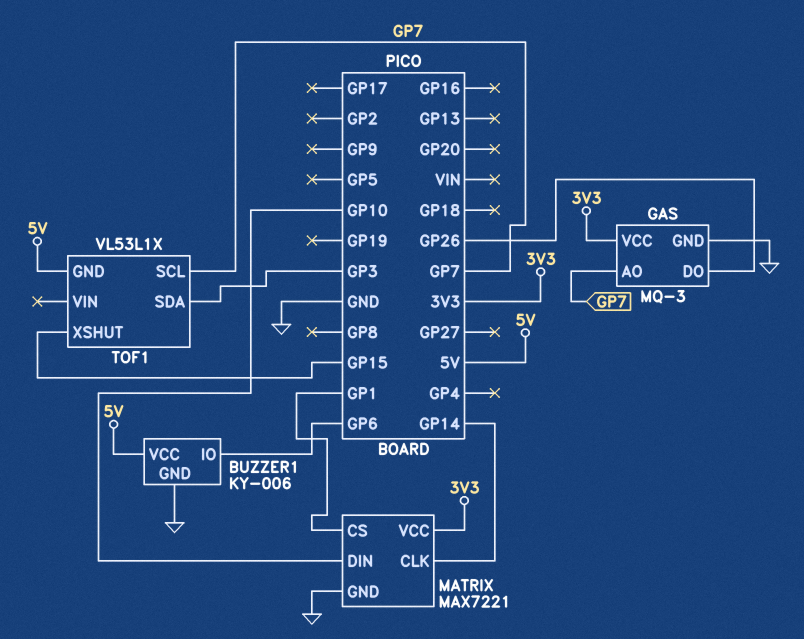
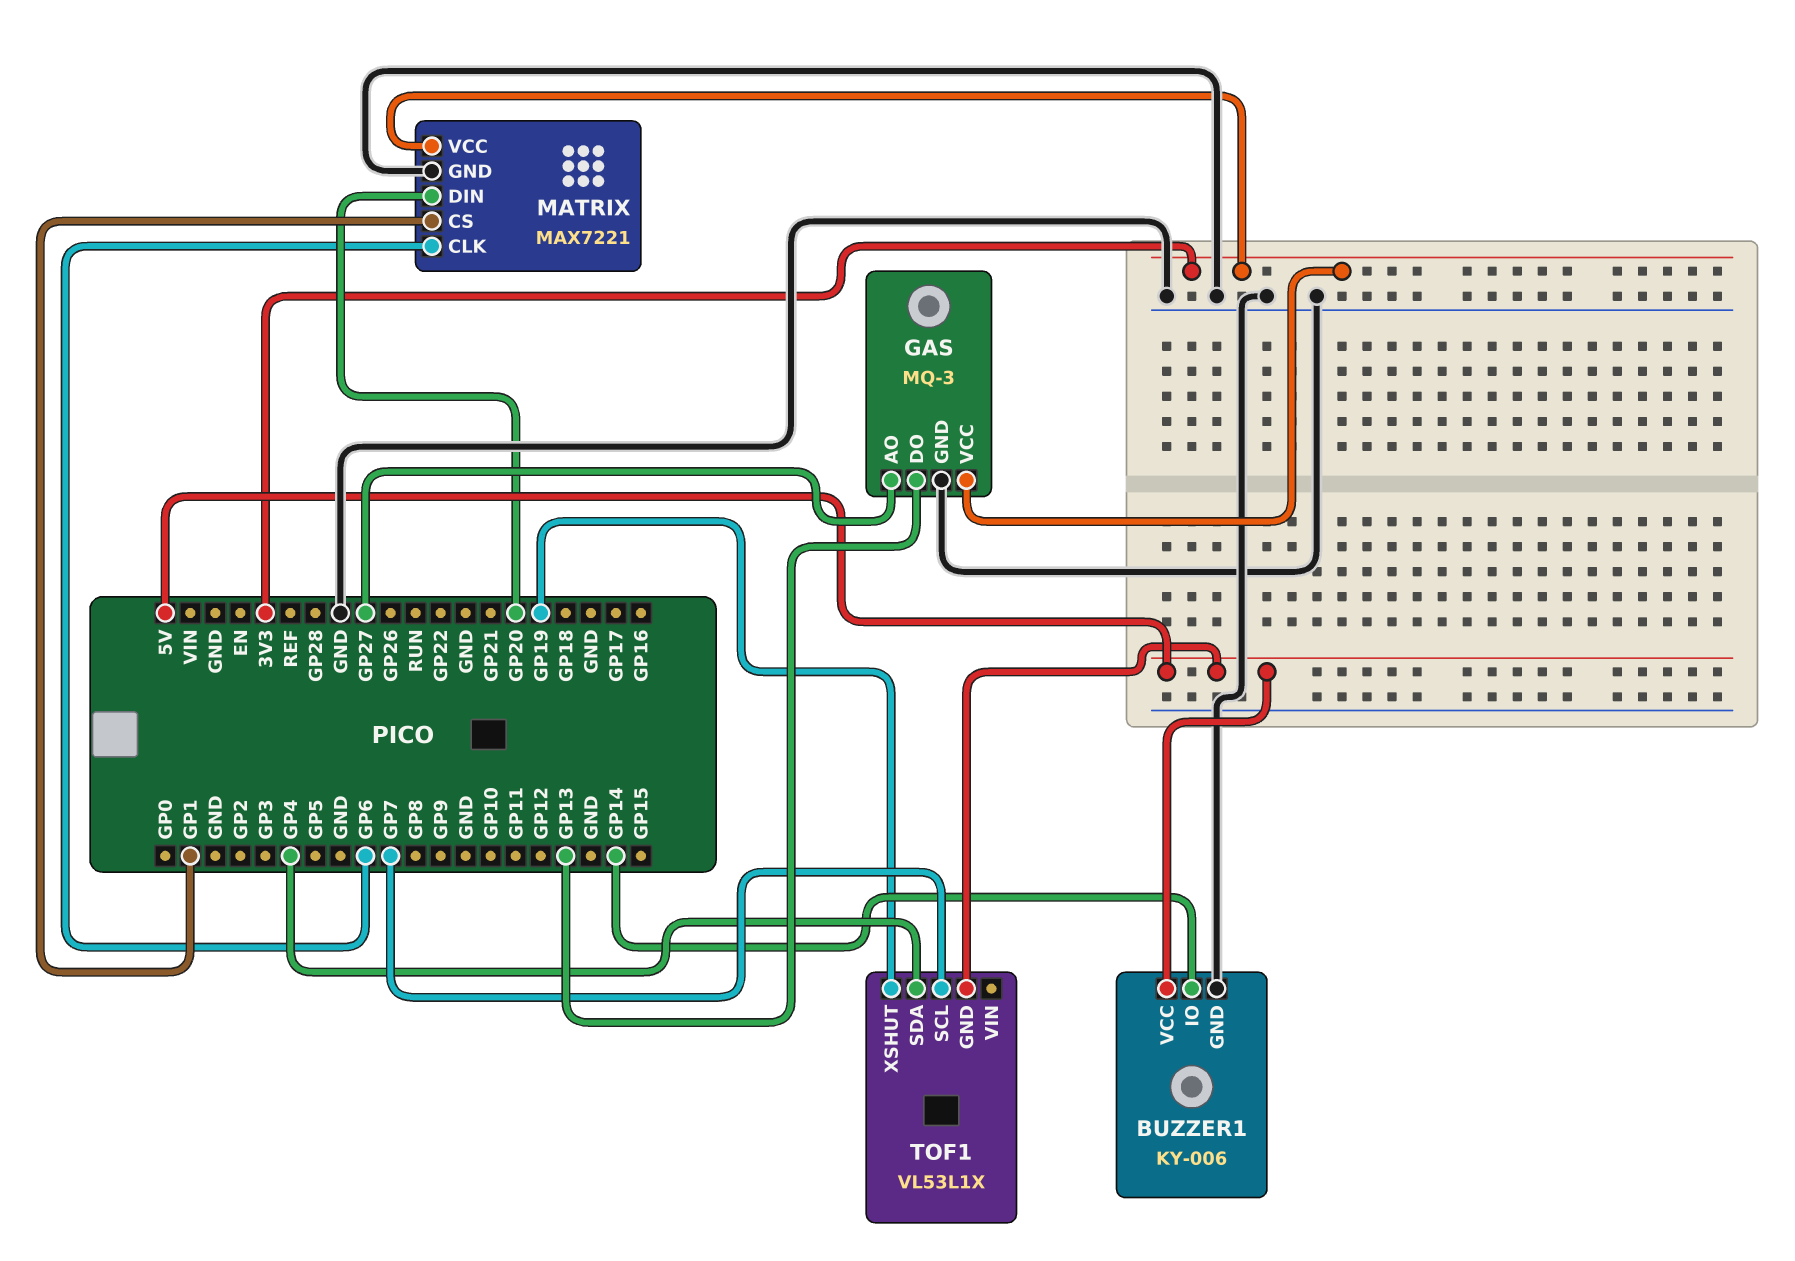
BUZZER1 pin IO: GP6 -> GP14
GAS pin AO: GP7 -> GP27
GAS pin DO: GP26 -> GP13
MATRIX pin CLK: GP14 -> GP6
MATRIX pin DIN: GP10 -> GP20
TOF1 pin SDA: GP3 -> GP4
TOF1 pin XSHUT: GP15 -> GP19

